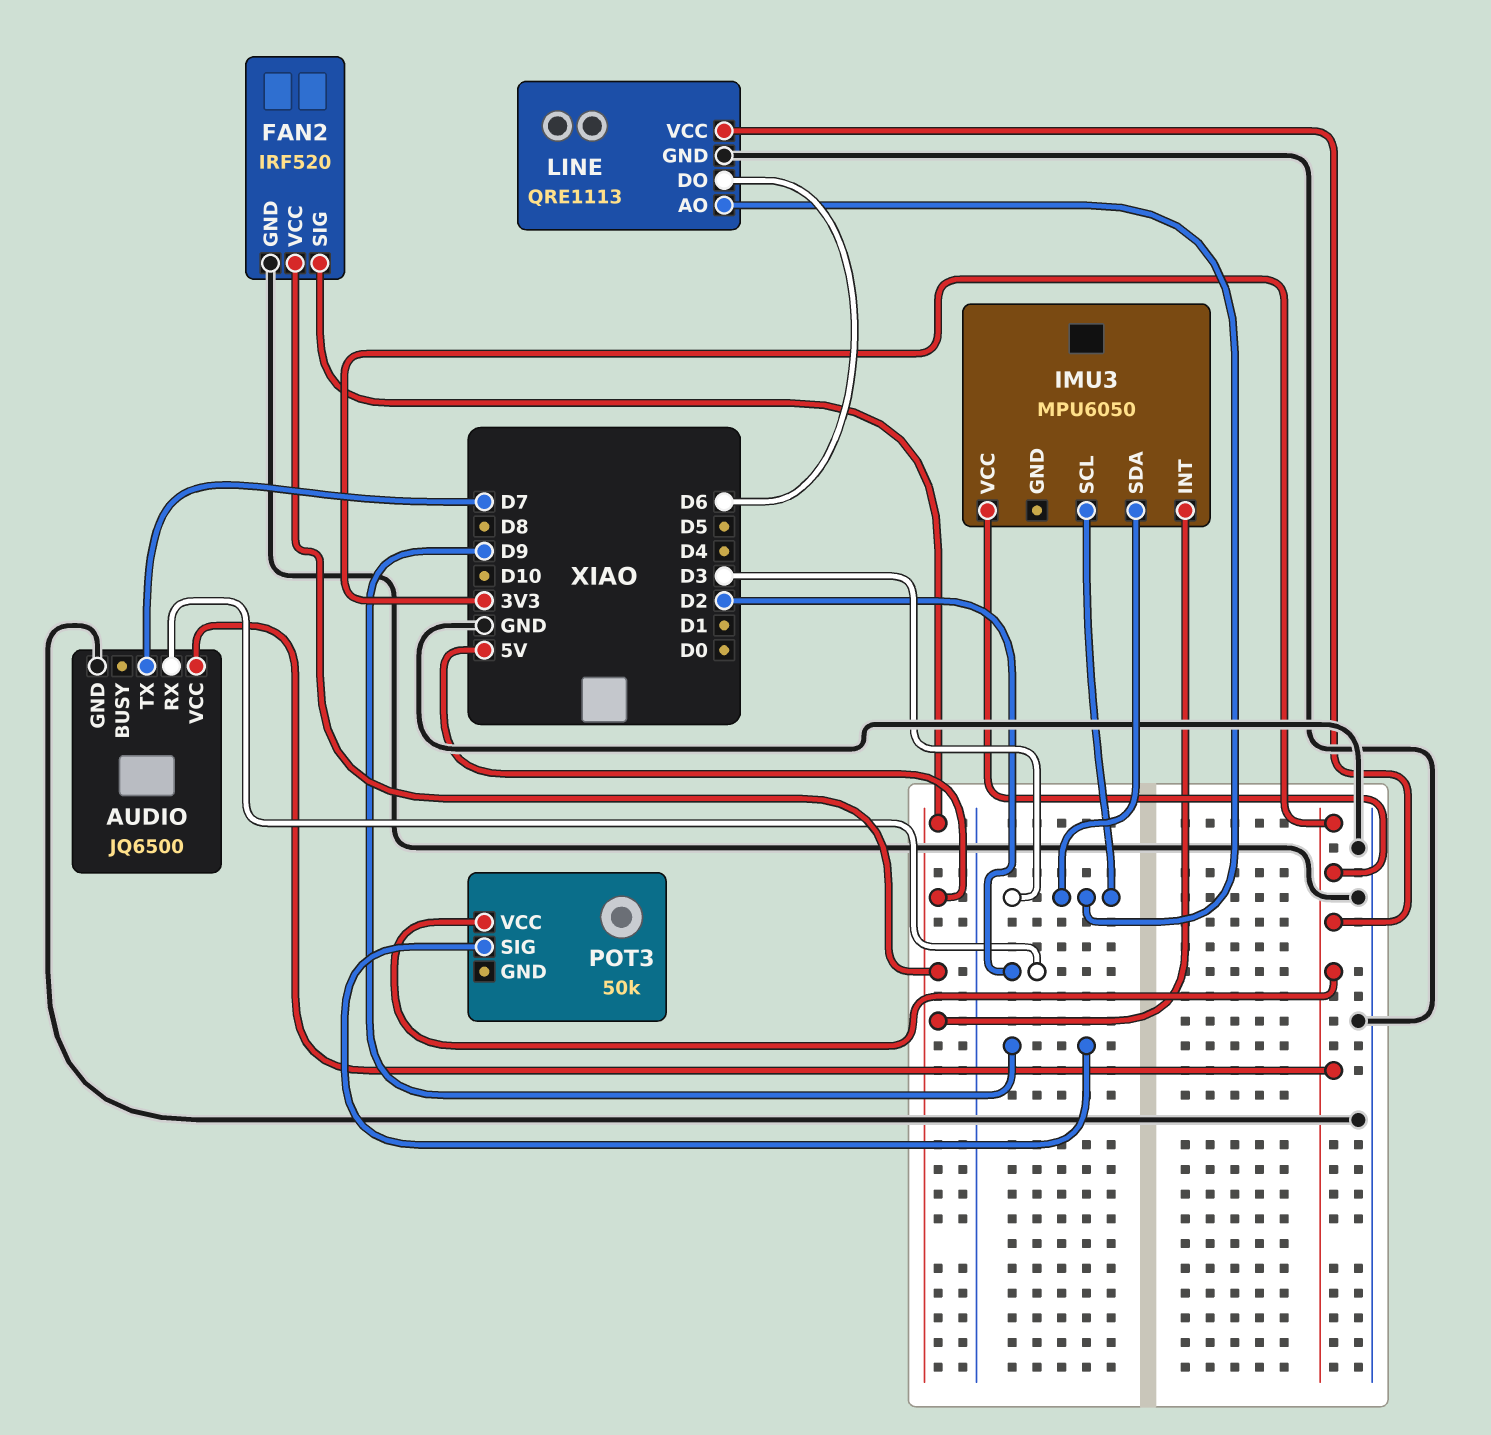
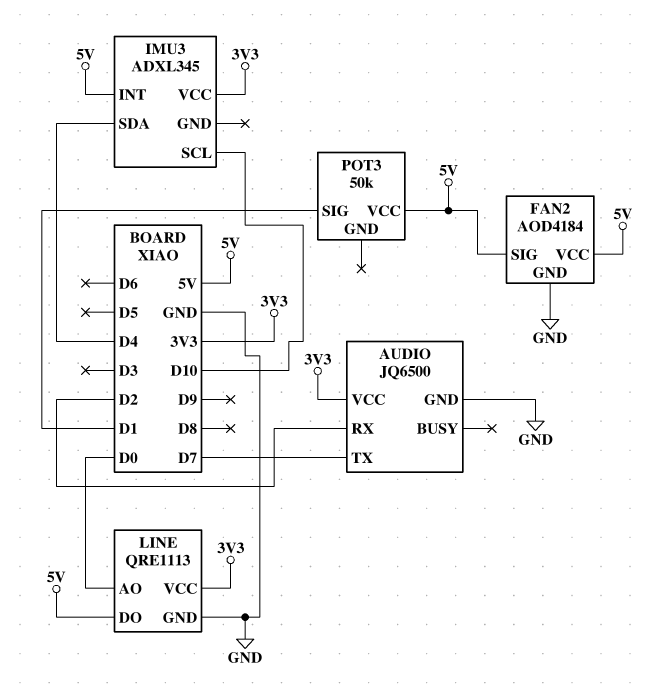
FAN2: IRF520 -> AOD4184
IMU3: MPU6050 -> ADXL345
IMU3 pin SCL: D3 -> D10
IMU3 pin SDA: D3 -> D4
LINE pin AO: D3 -> D0
LINE pin DO: D6 -> 5V
POT3 pin SIG: D9 -> D1
POT3 pin VCC: 3V3 -> 5V

